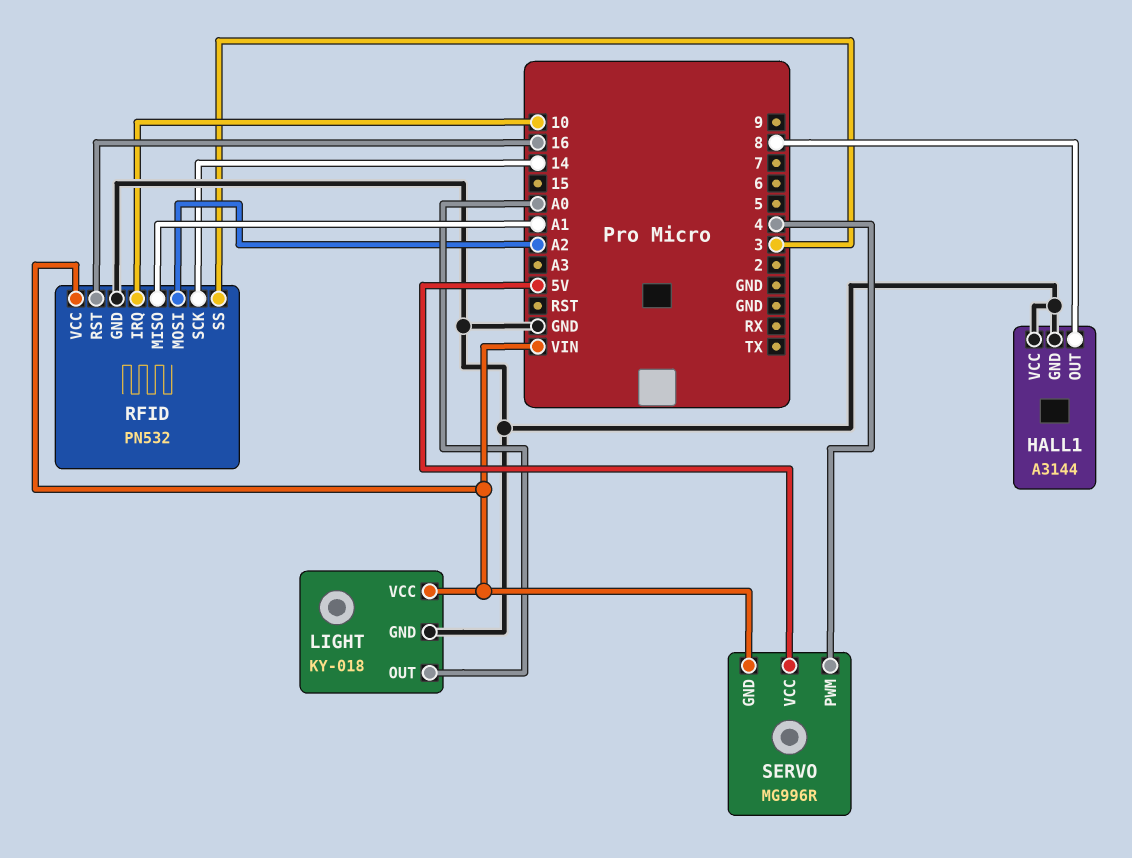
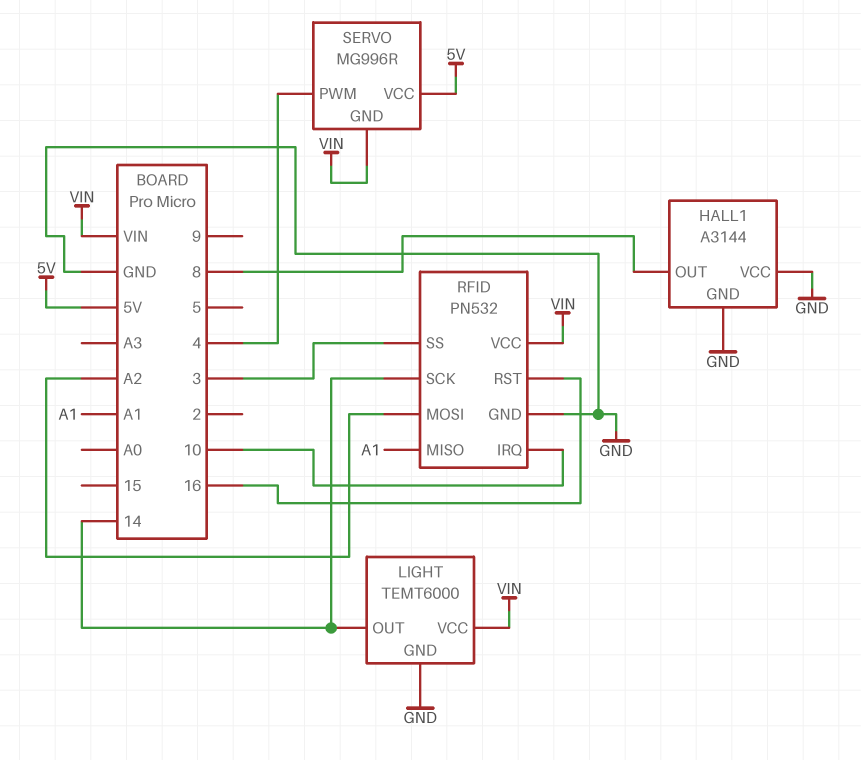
LIGHT: KY-018 -> TEMT6000
LIGHT pin OUT: A0 -> 14

